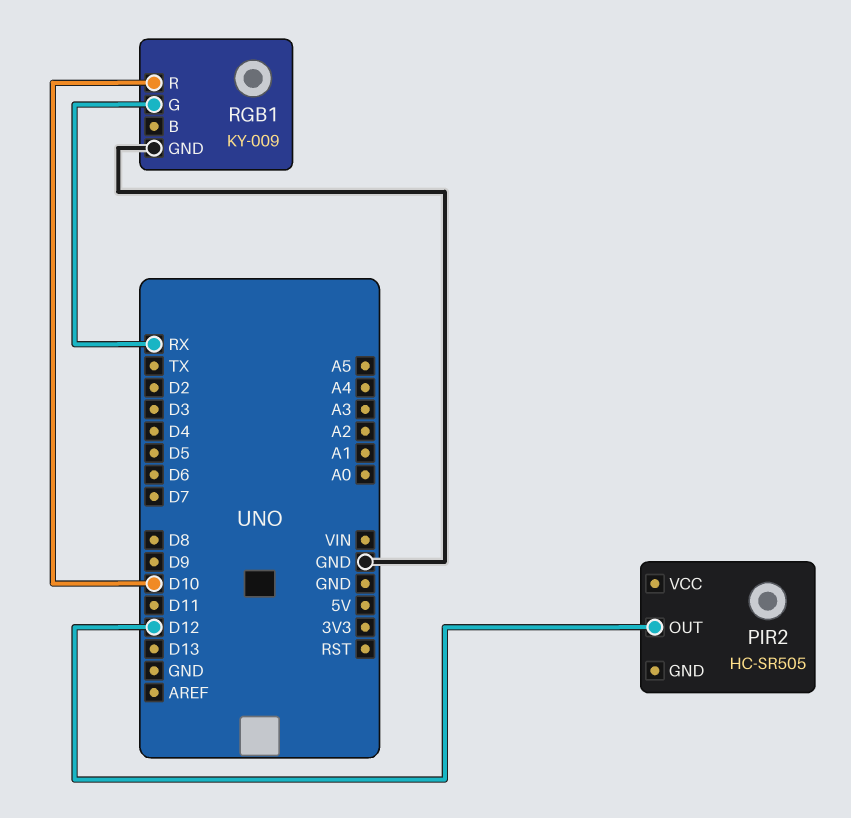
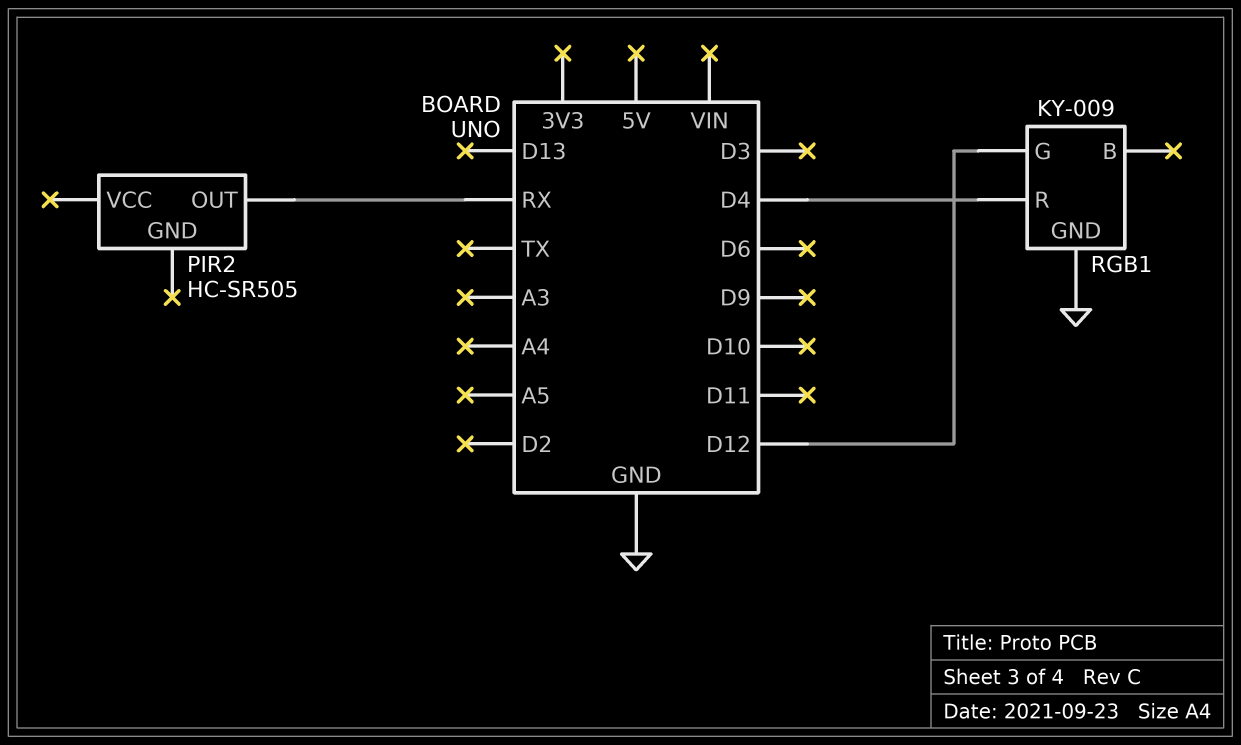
PIR2 pin OUT: D12 -> RX
RGB1 pin G: RX -> D12
RGB1 pin R: D10 -> D4

